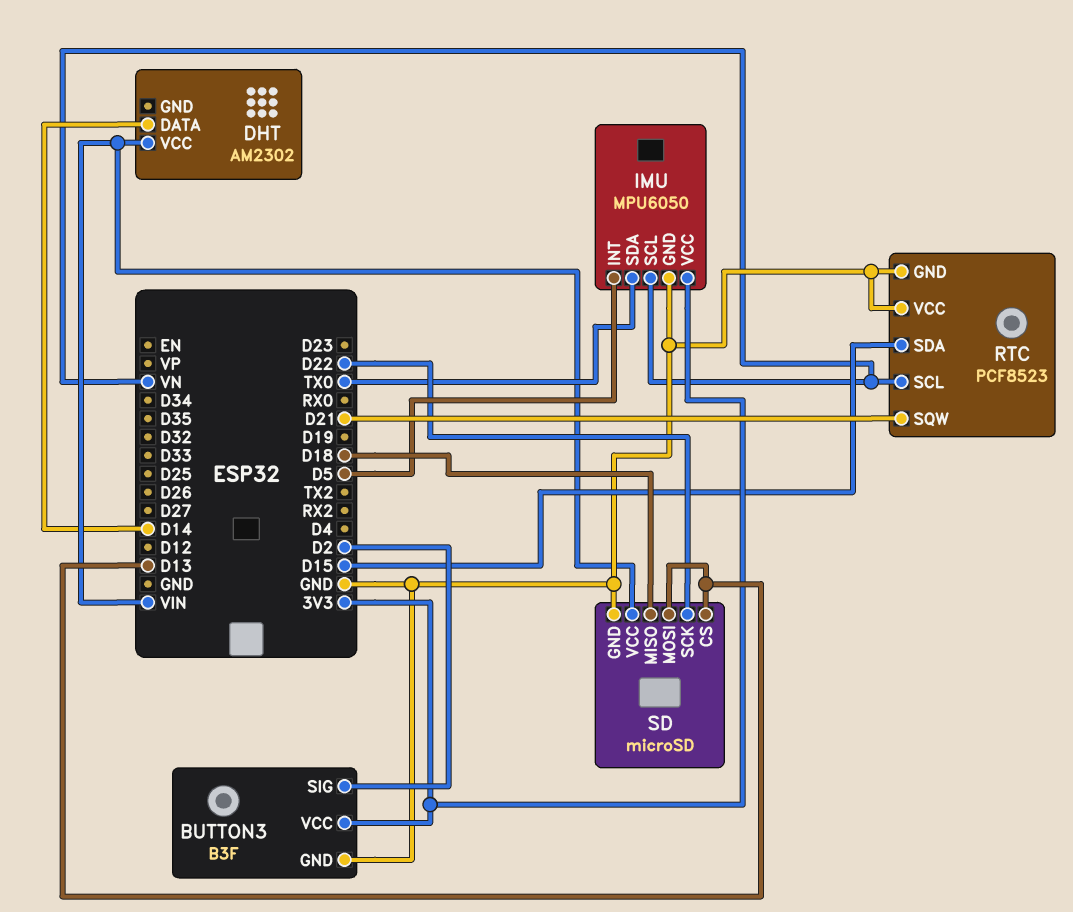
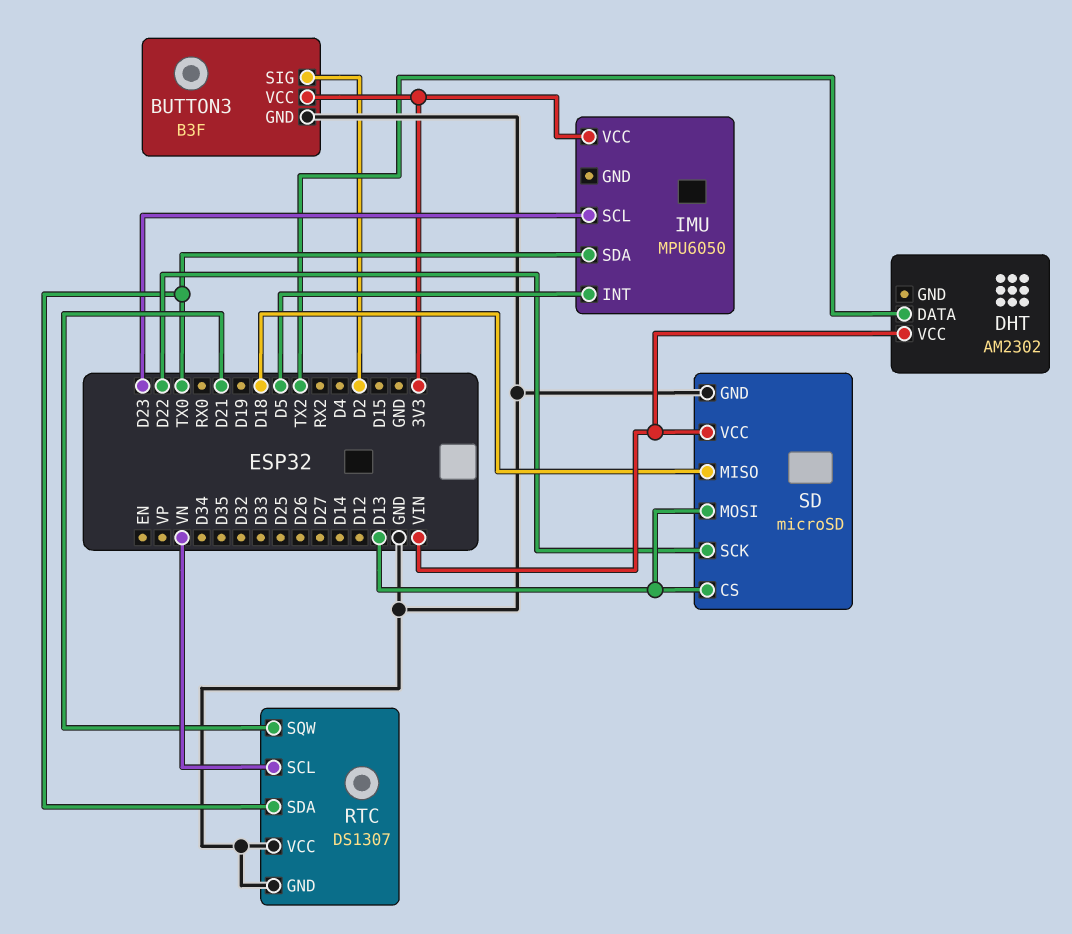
DHT pin DATA: D14 -> TX2
IMU pin GND: GND -> none
IMU pin SCL: VN -> D23
RTC: PCF8523 -> DS1307
RTC pin SDA: D15 -> TX0

